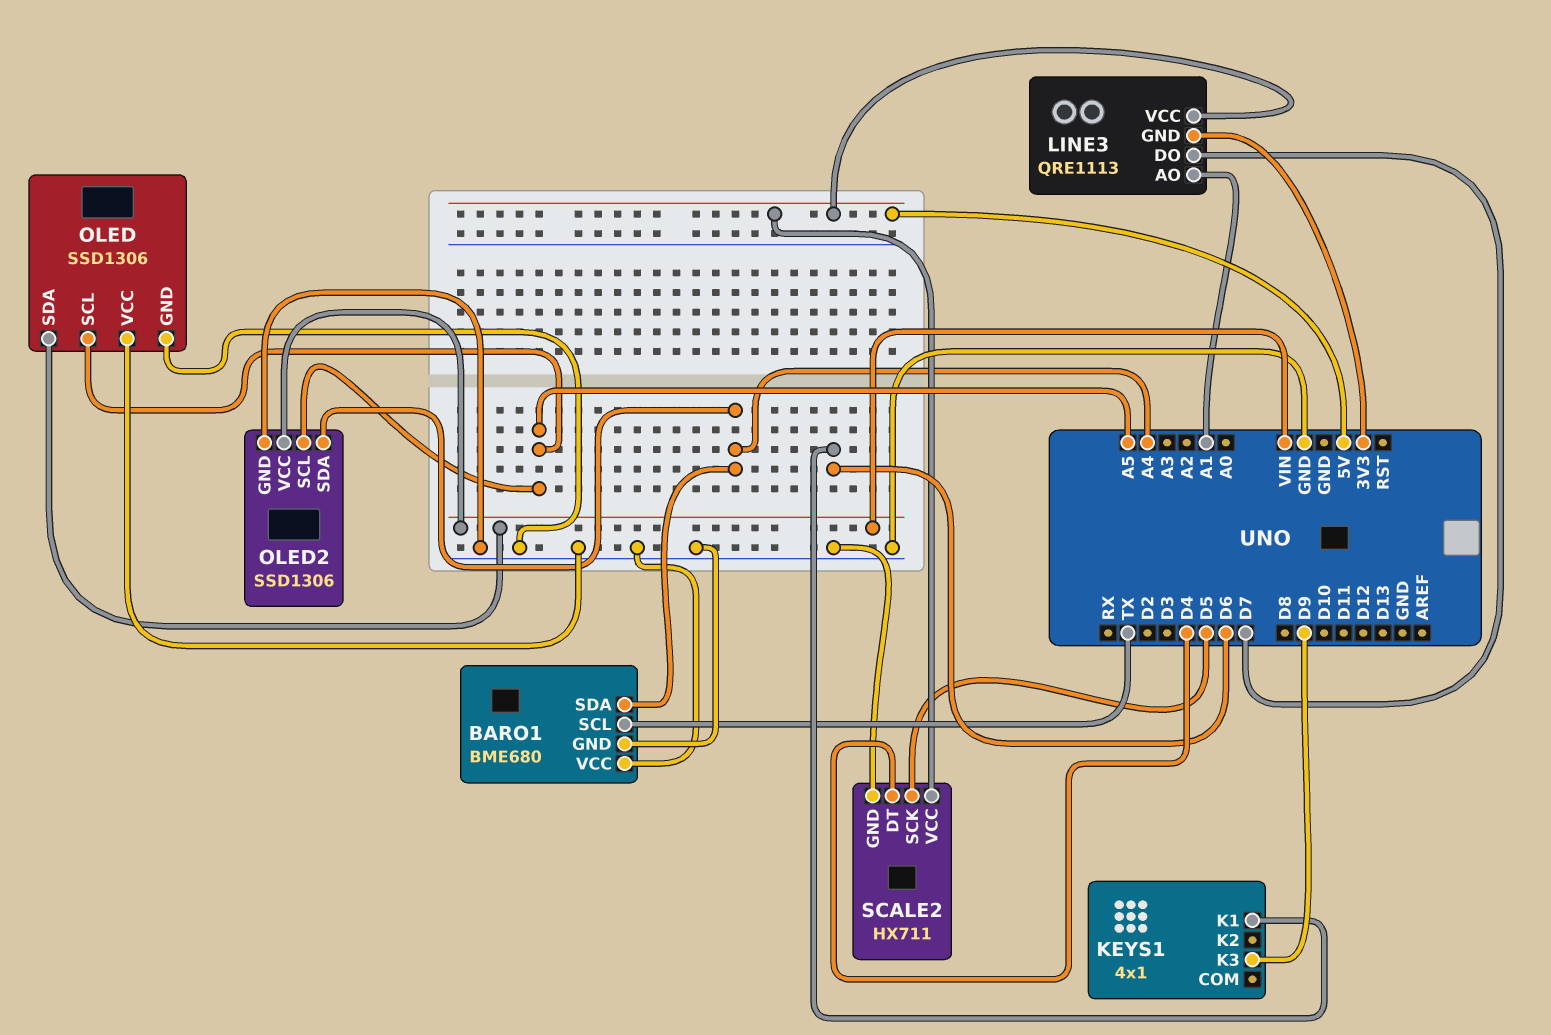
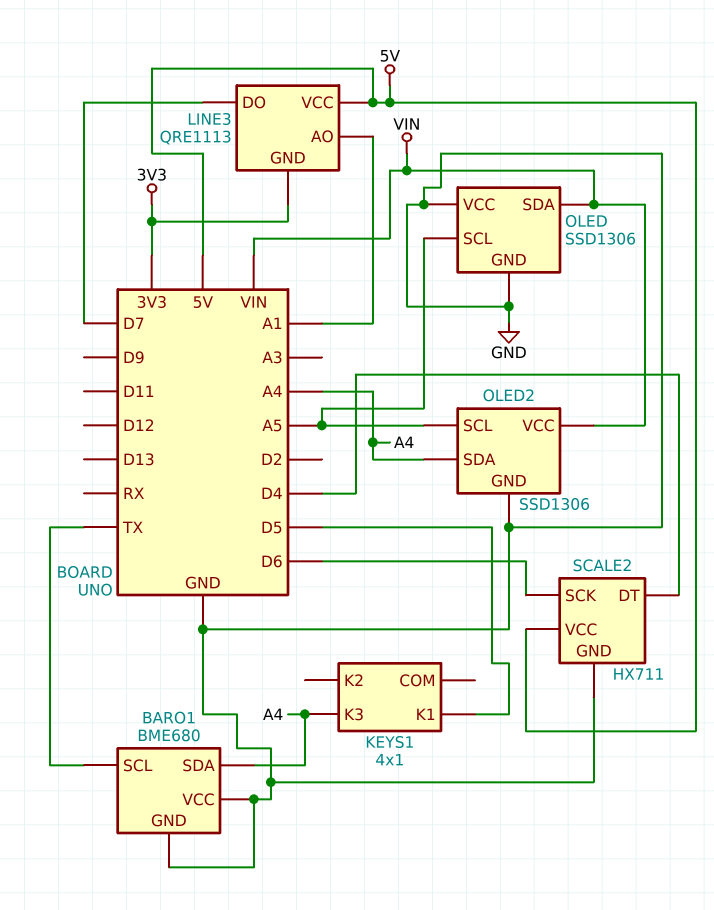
KEYS1 pin K1: D6 -> D5
KEYS1 pin K3: D9 -> A4
SCALE2 pin SCK: D5 -> D6

